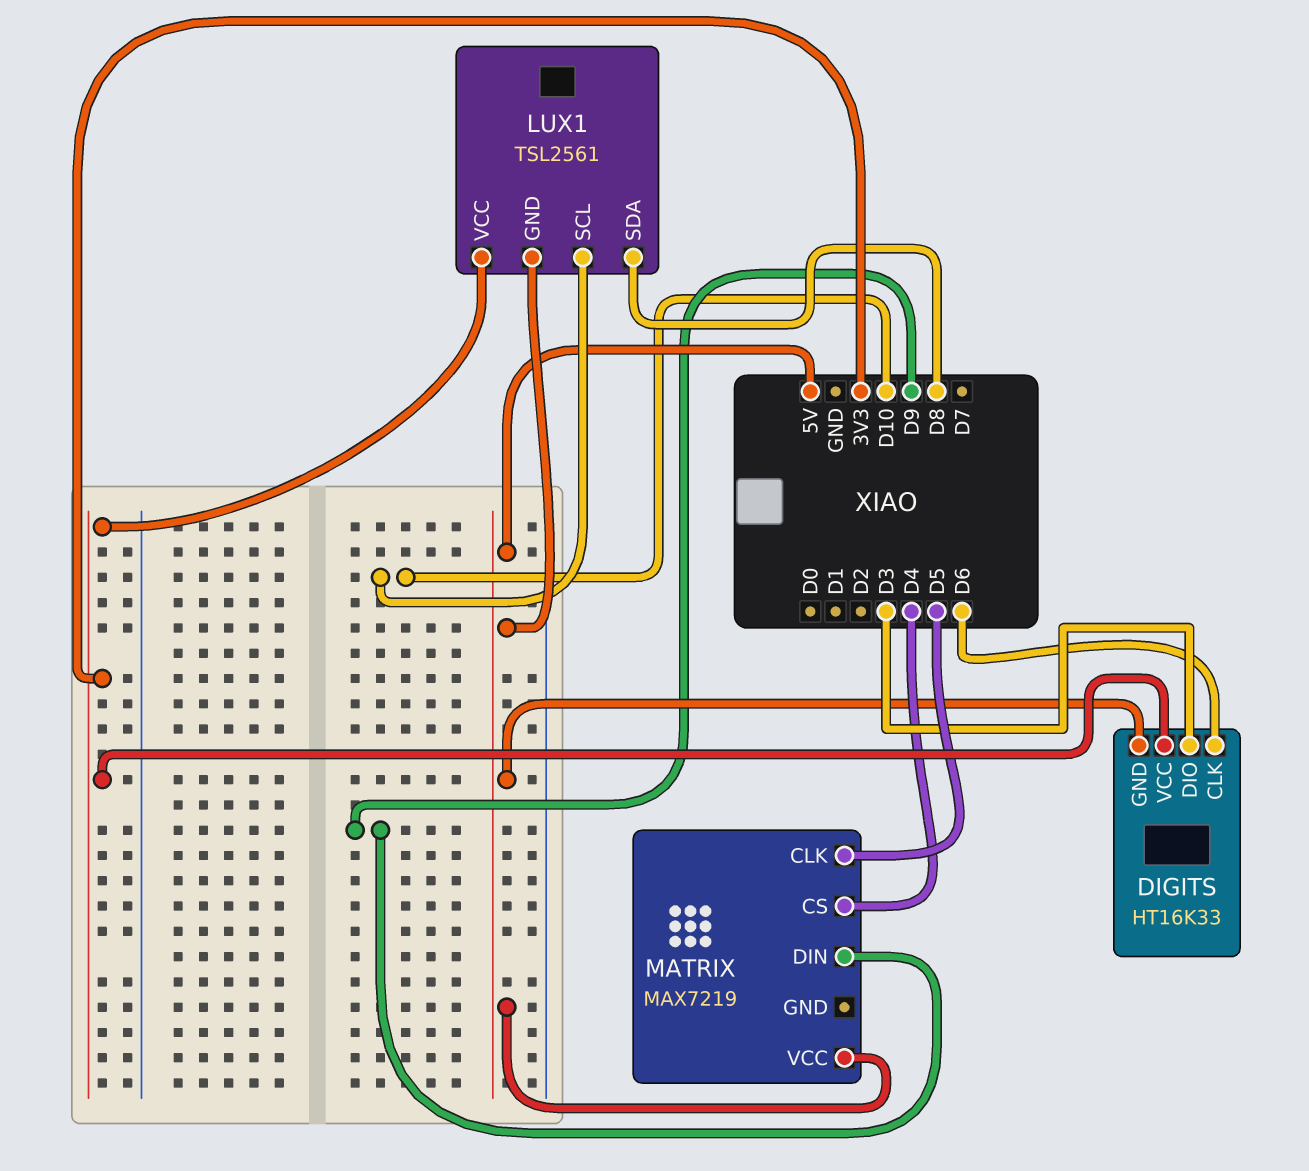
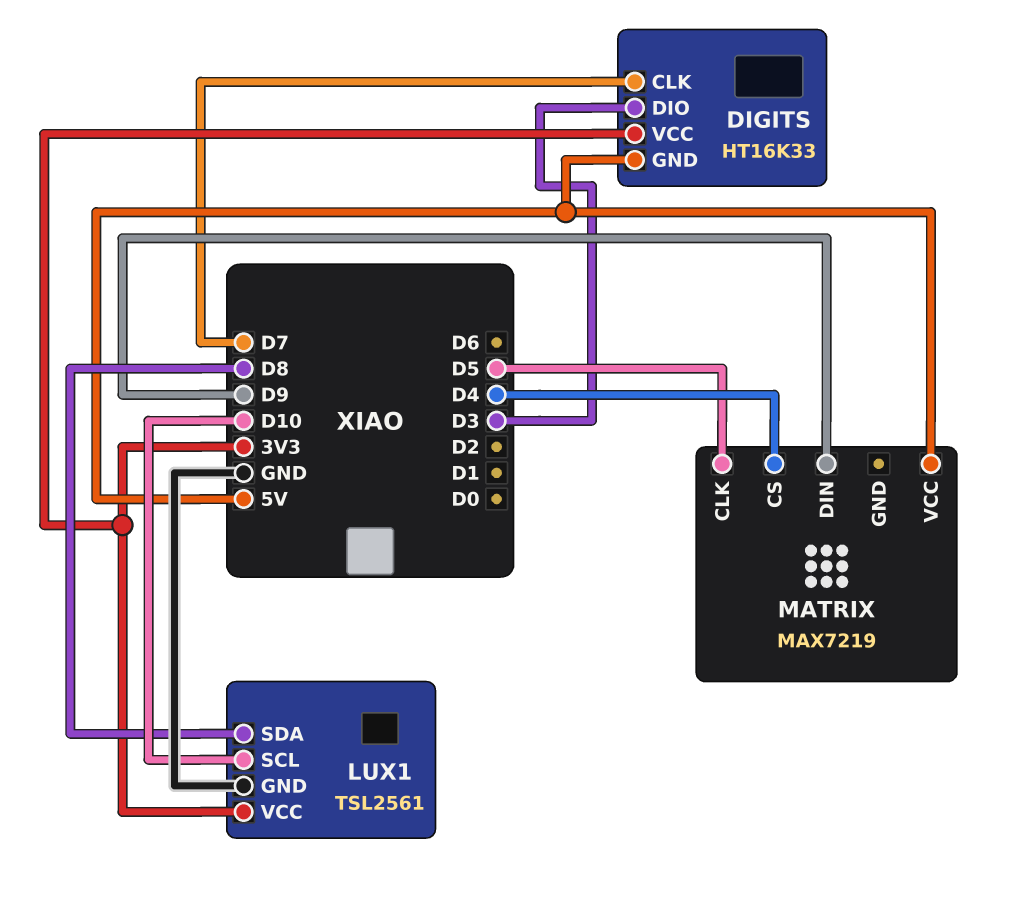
DIGITS pin CLK: D6 -> D7
LUX1 pin GND: 5V -> GND

